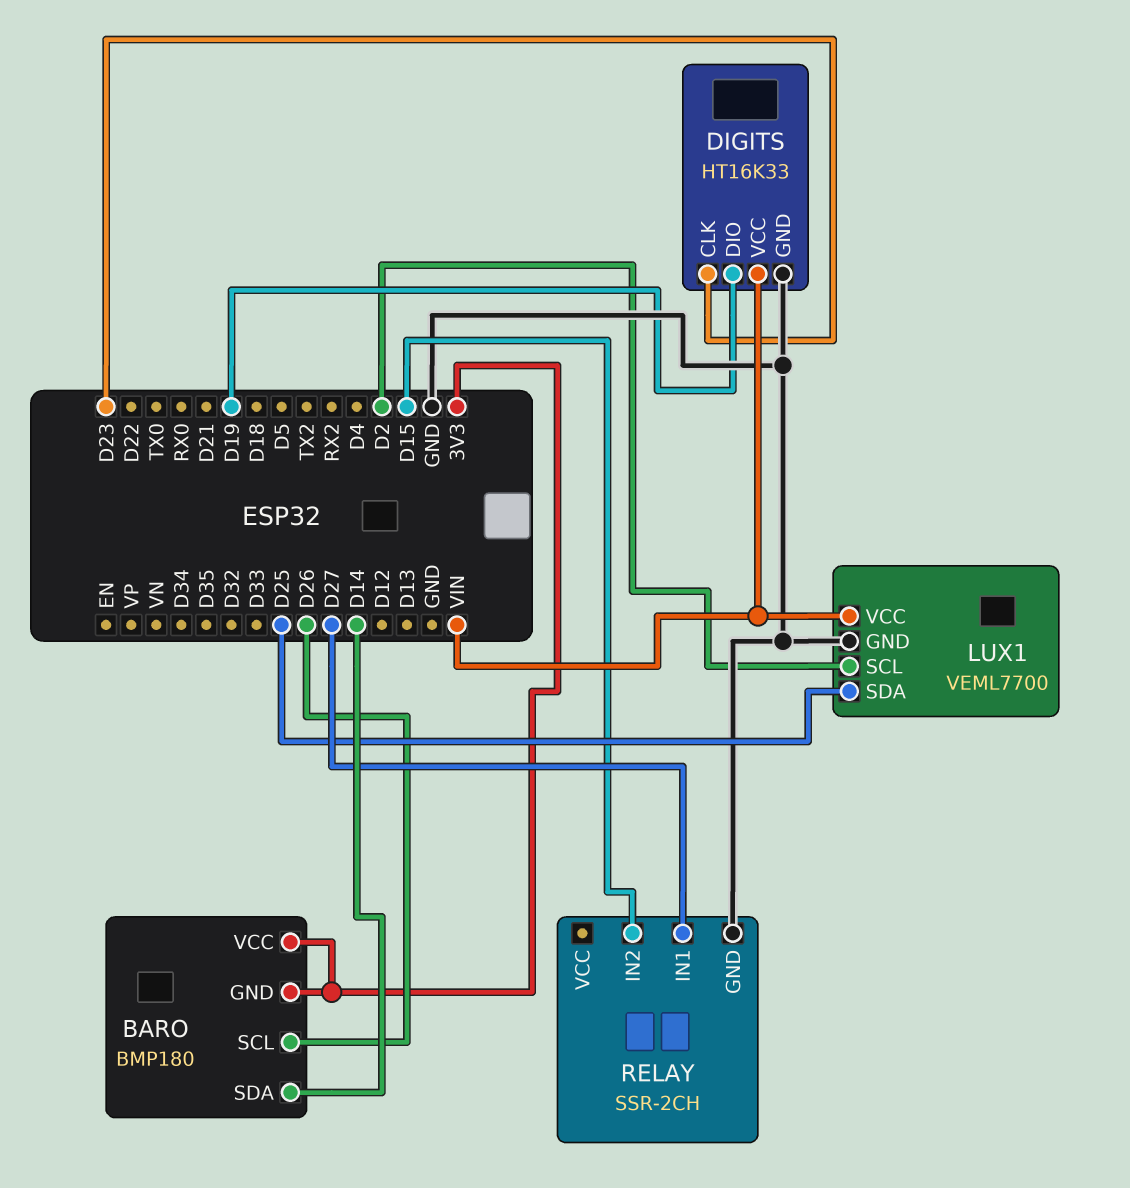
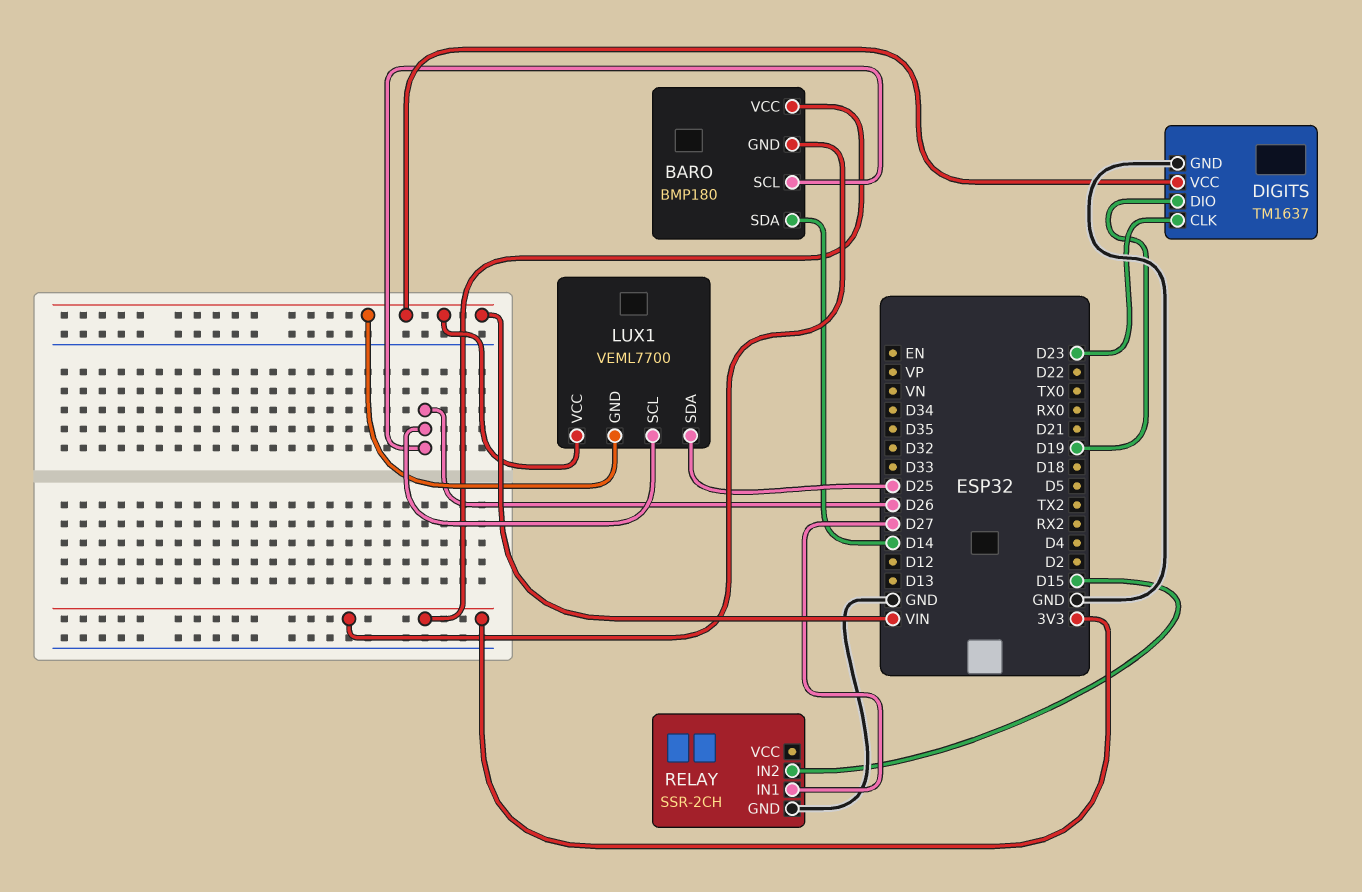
DIGITS: HT16K33 -> TM1637
LUX1 pin GND: GND -> VIN
LUX1 pin SCL: D2 -> D26

